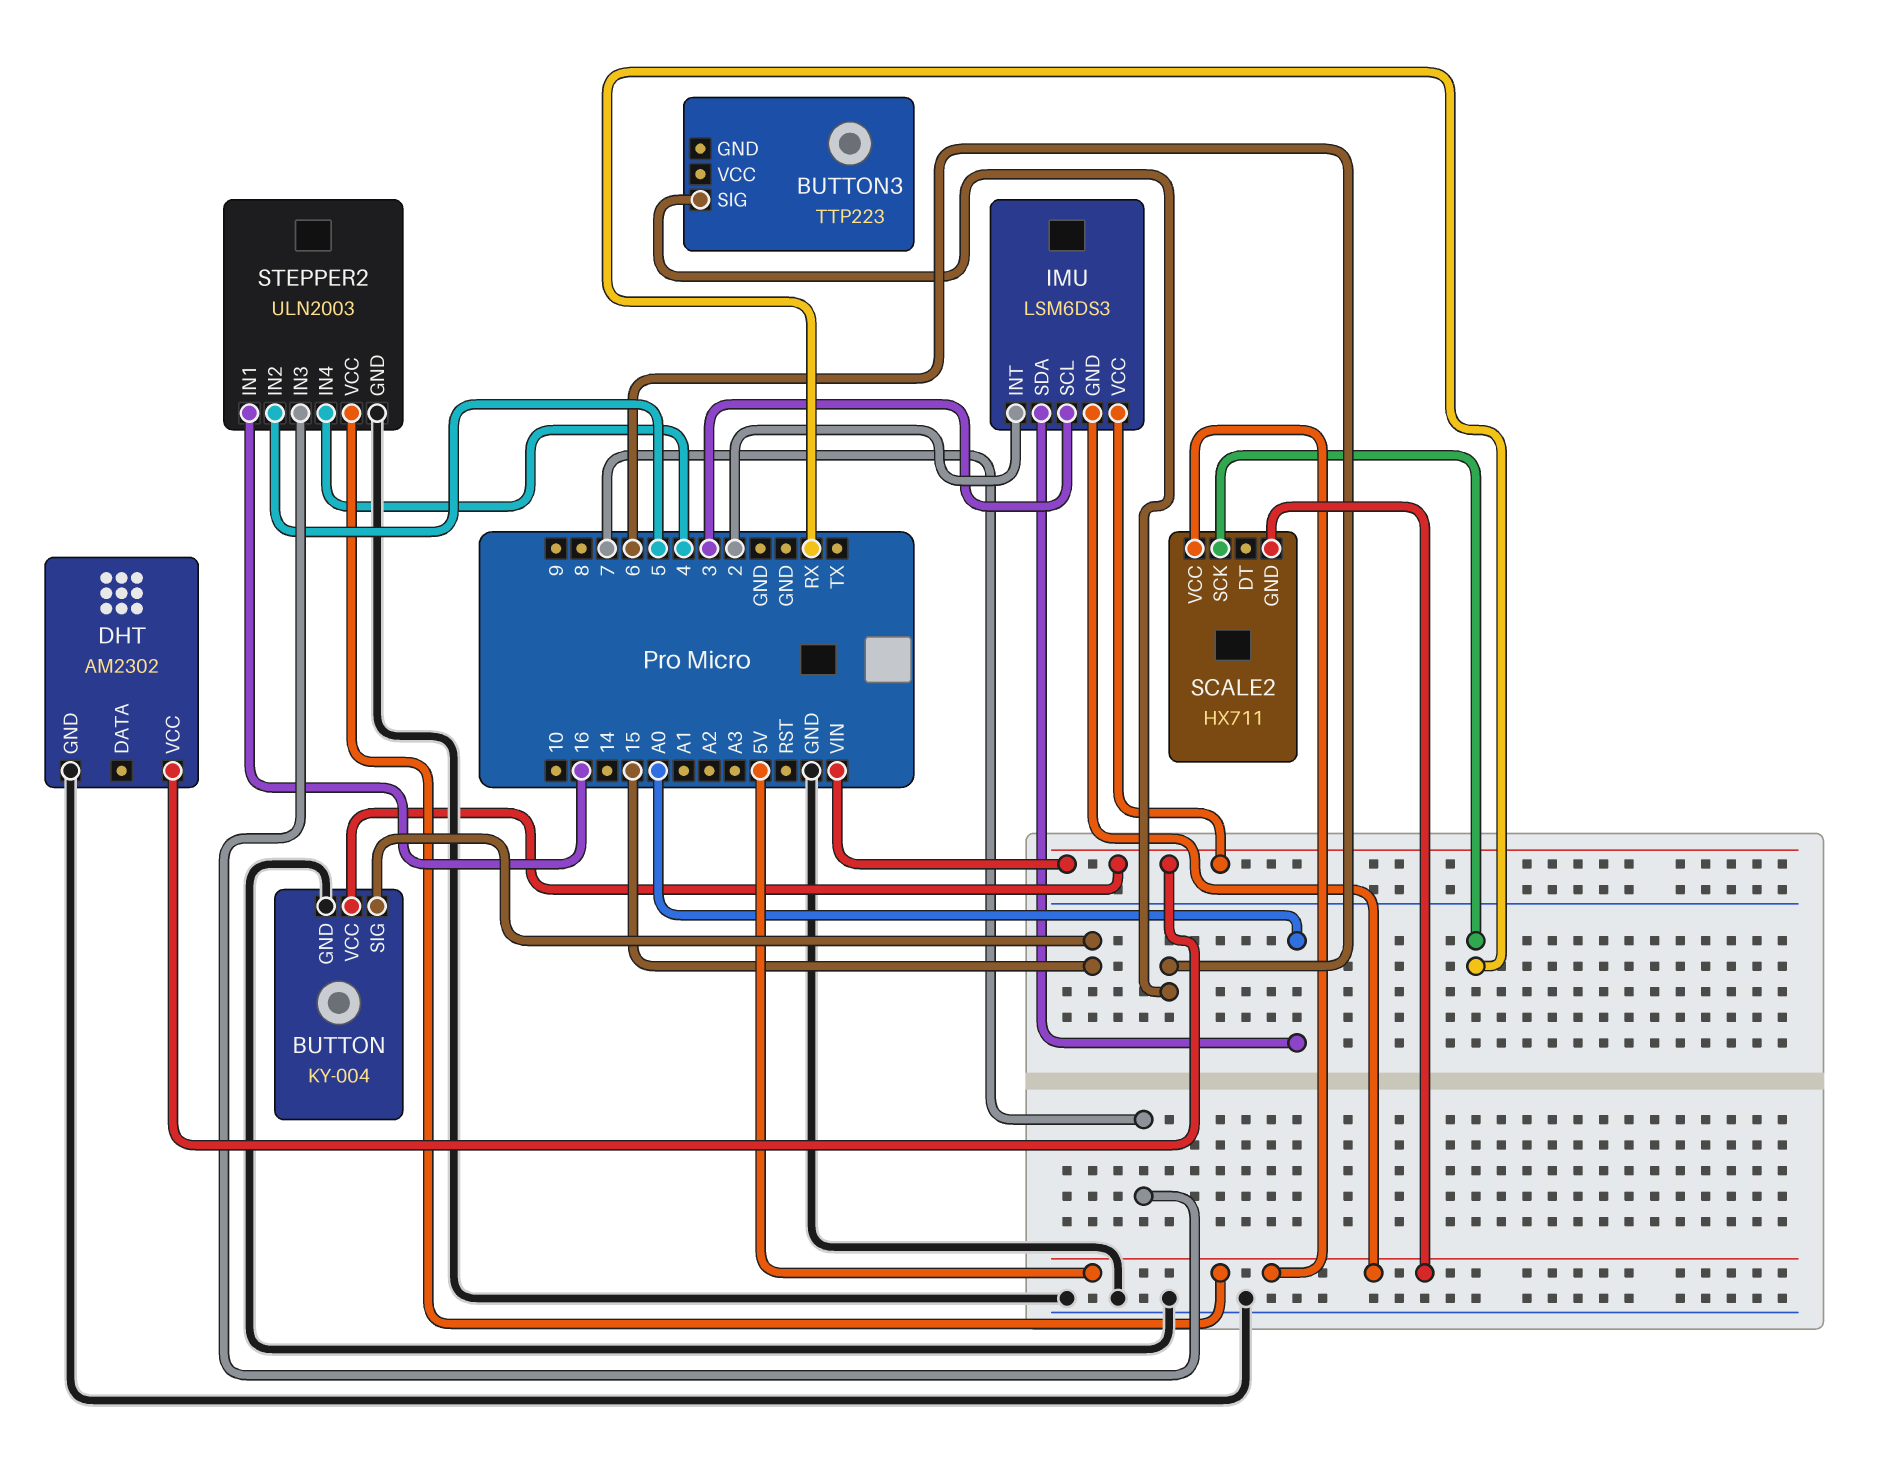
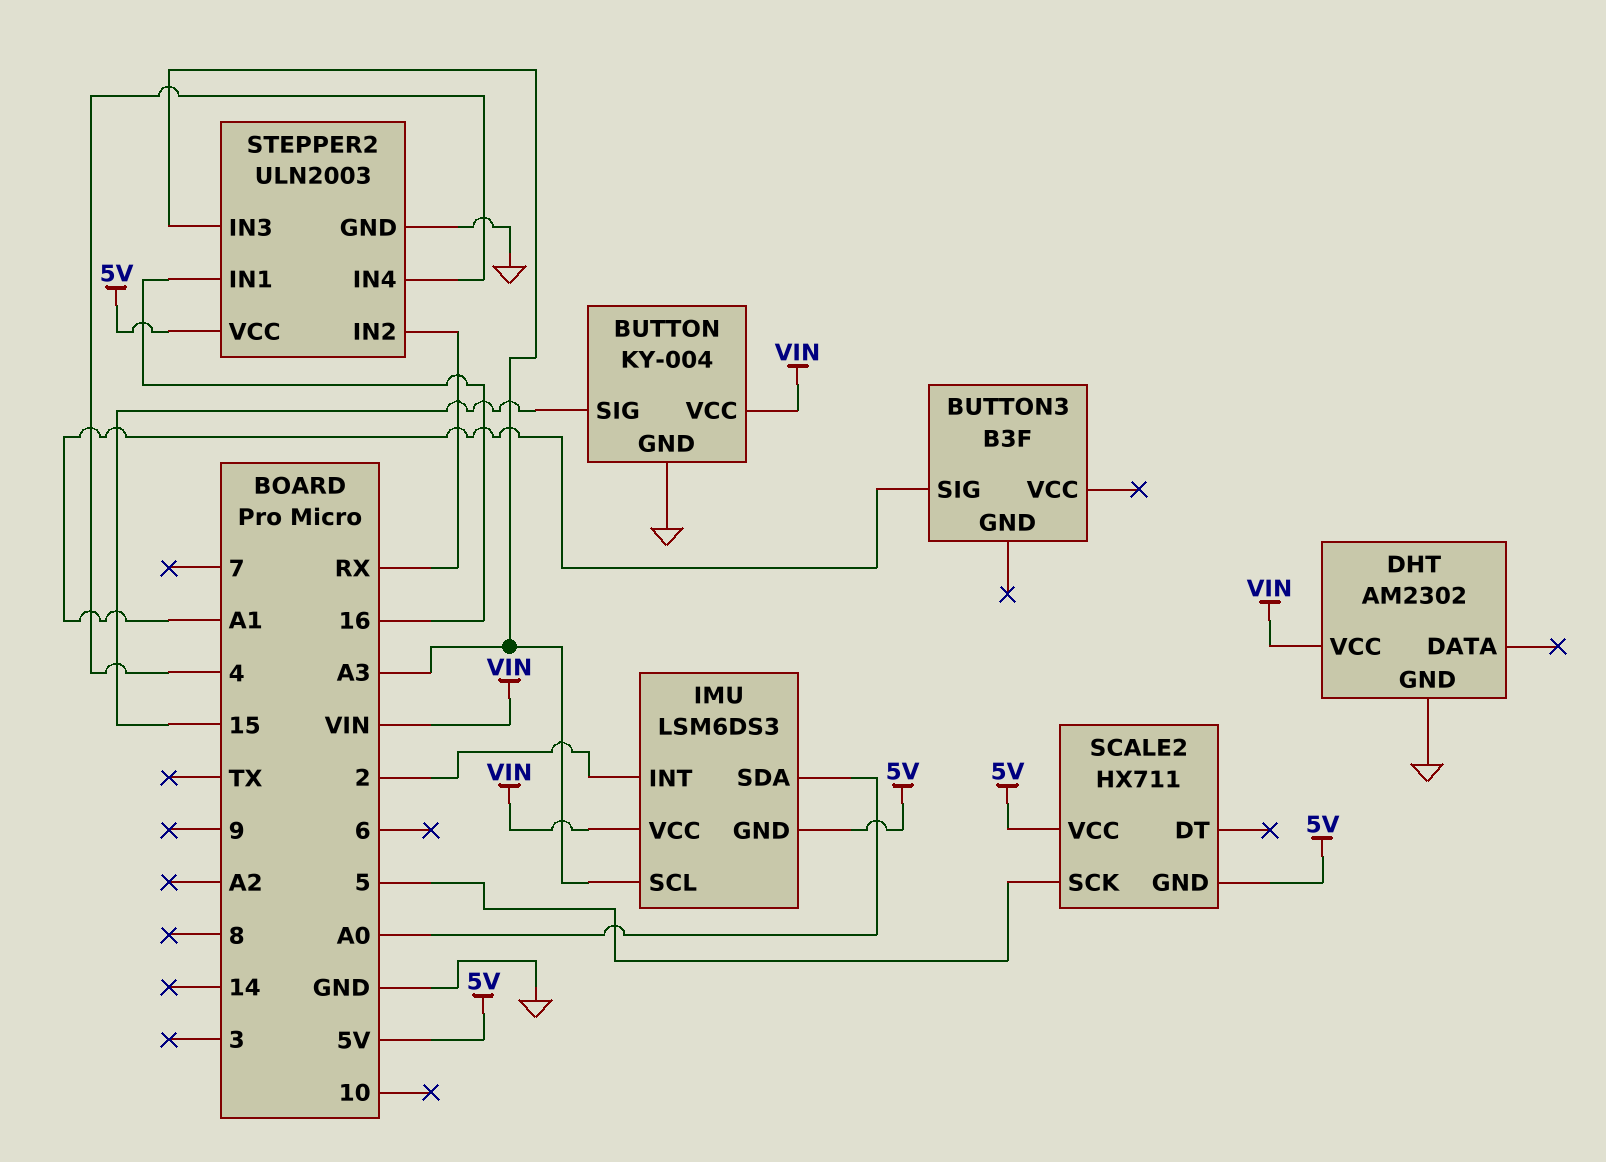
BUTTON3: TTP223 -> B3F
BUTTON3 pin SIG: 6 -> A1
IMU pin SCL: 3 -> A3
SCALE2 pin SCK: RX -> 5
STEPPER2 pin IN2: 5 -> RX
STEPPER2 pin IN3: 7 -> A3

